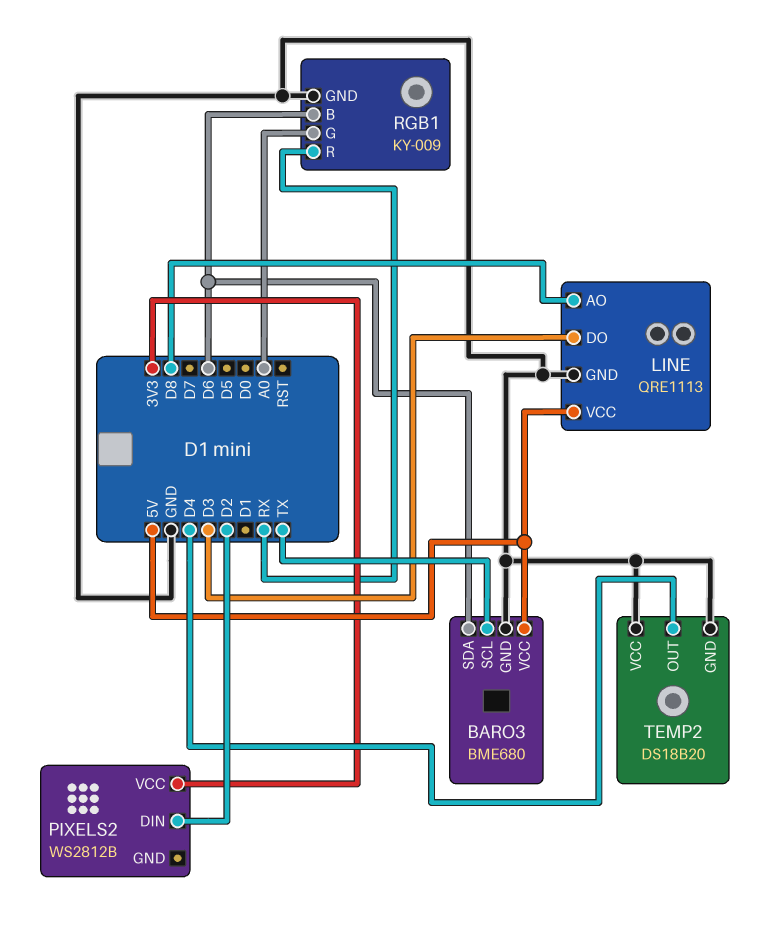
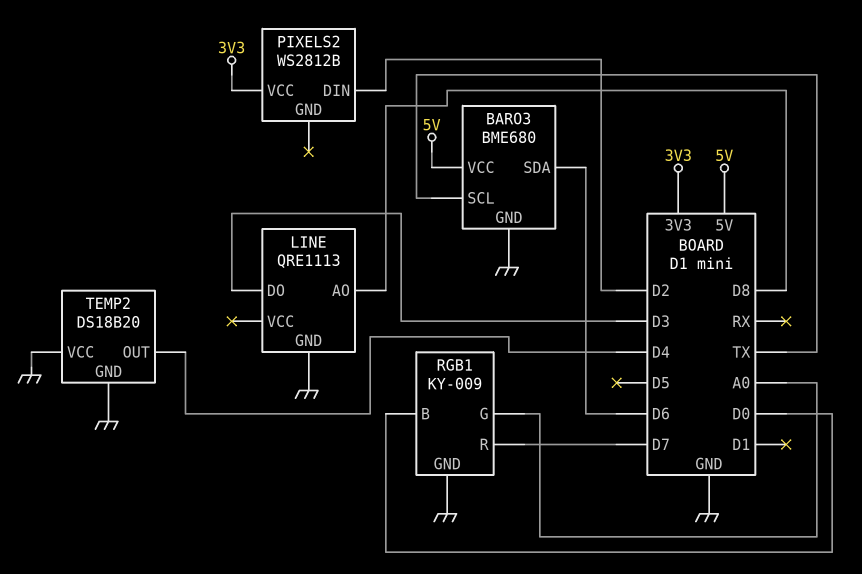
LINE pin VCC: 5V -> none
RGB1 pin B: D6 -> D0
RGB1 pin R: RX -> D7

